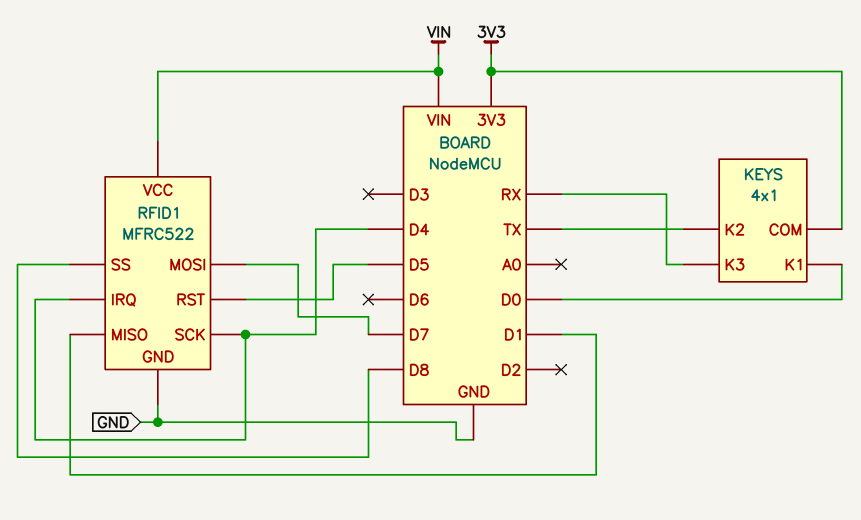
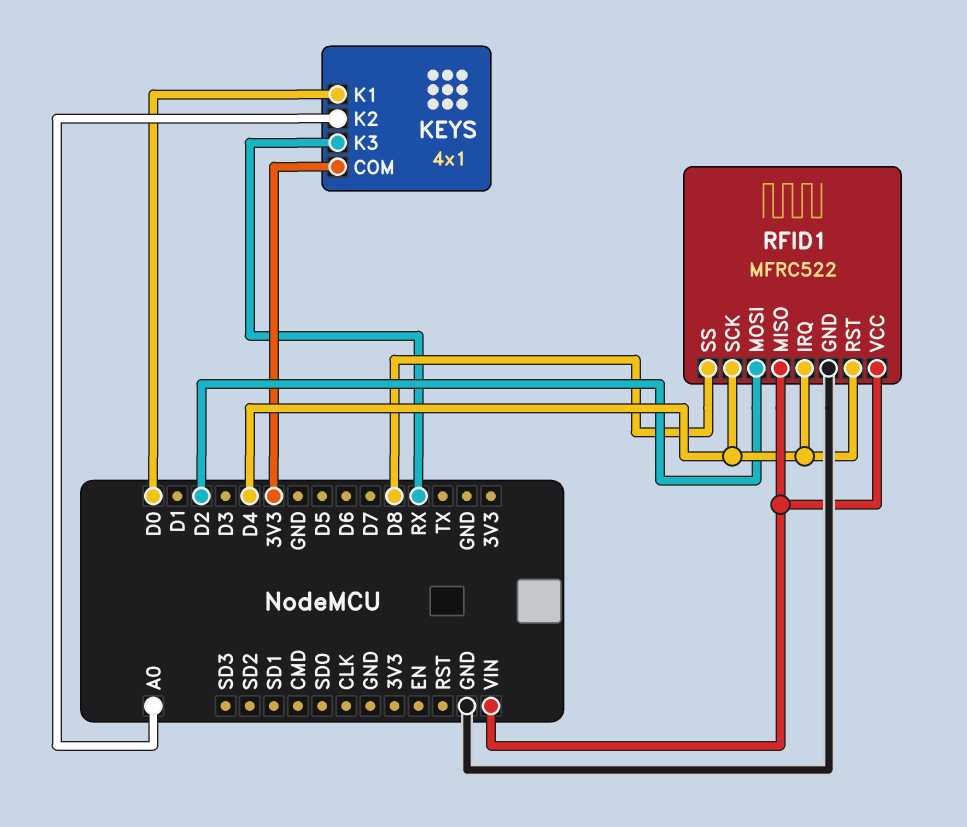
KEYS pin K2: TX -> A0
RFID1 pin MISO: D1 -> VIN
RFID1 pin MOSI: D7 -> D2
RFID1 pin RST: D5 -> D4

